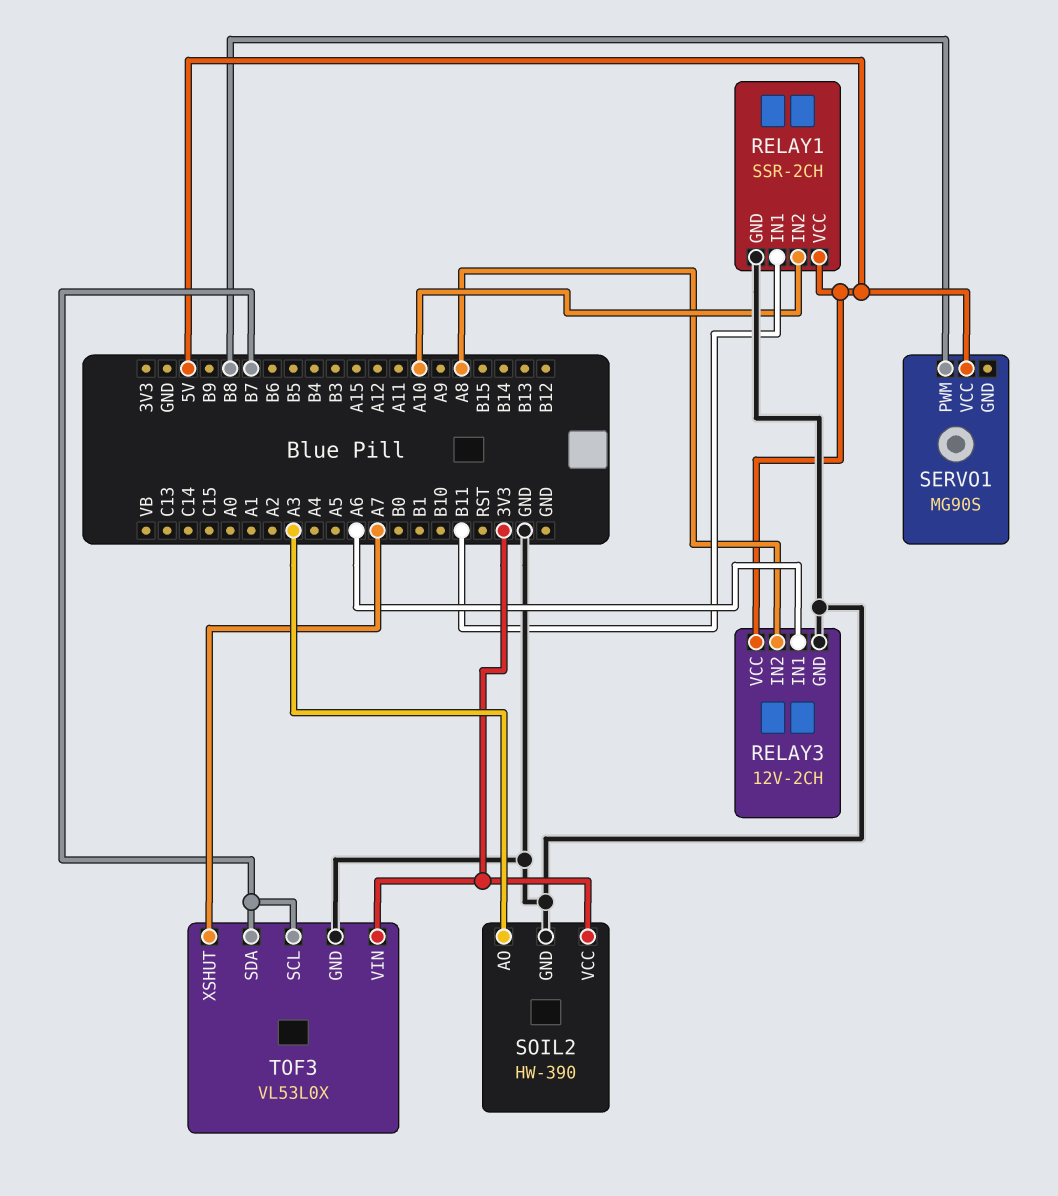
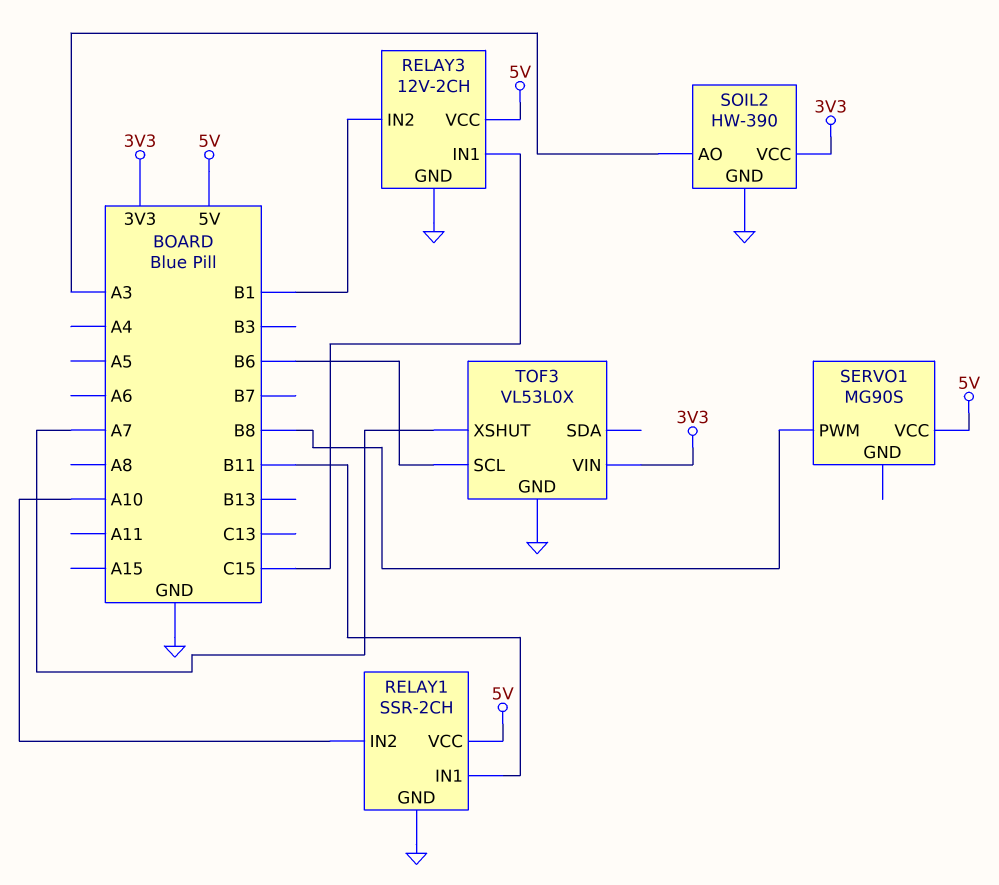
RELAY3 pin IN1: A6 -> C15
RELAY3 pin IN2: A8 -> B1
TOF3 pin SCL: B7 -> B6
TOF3 pin SDA: B7 -> none

